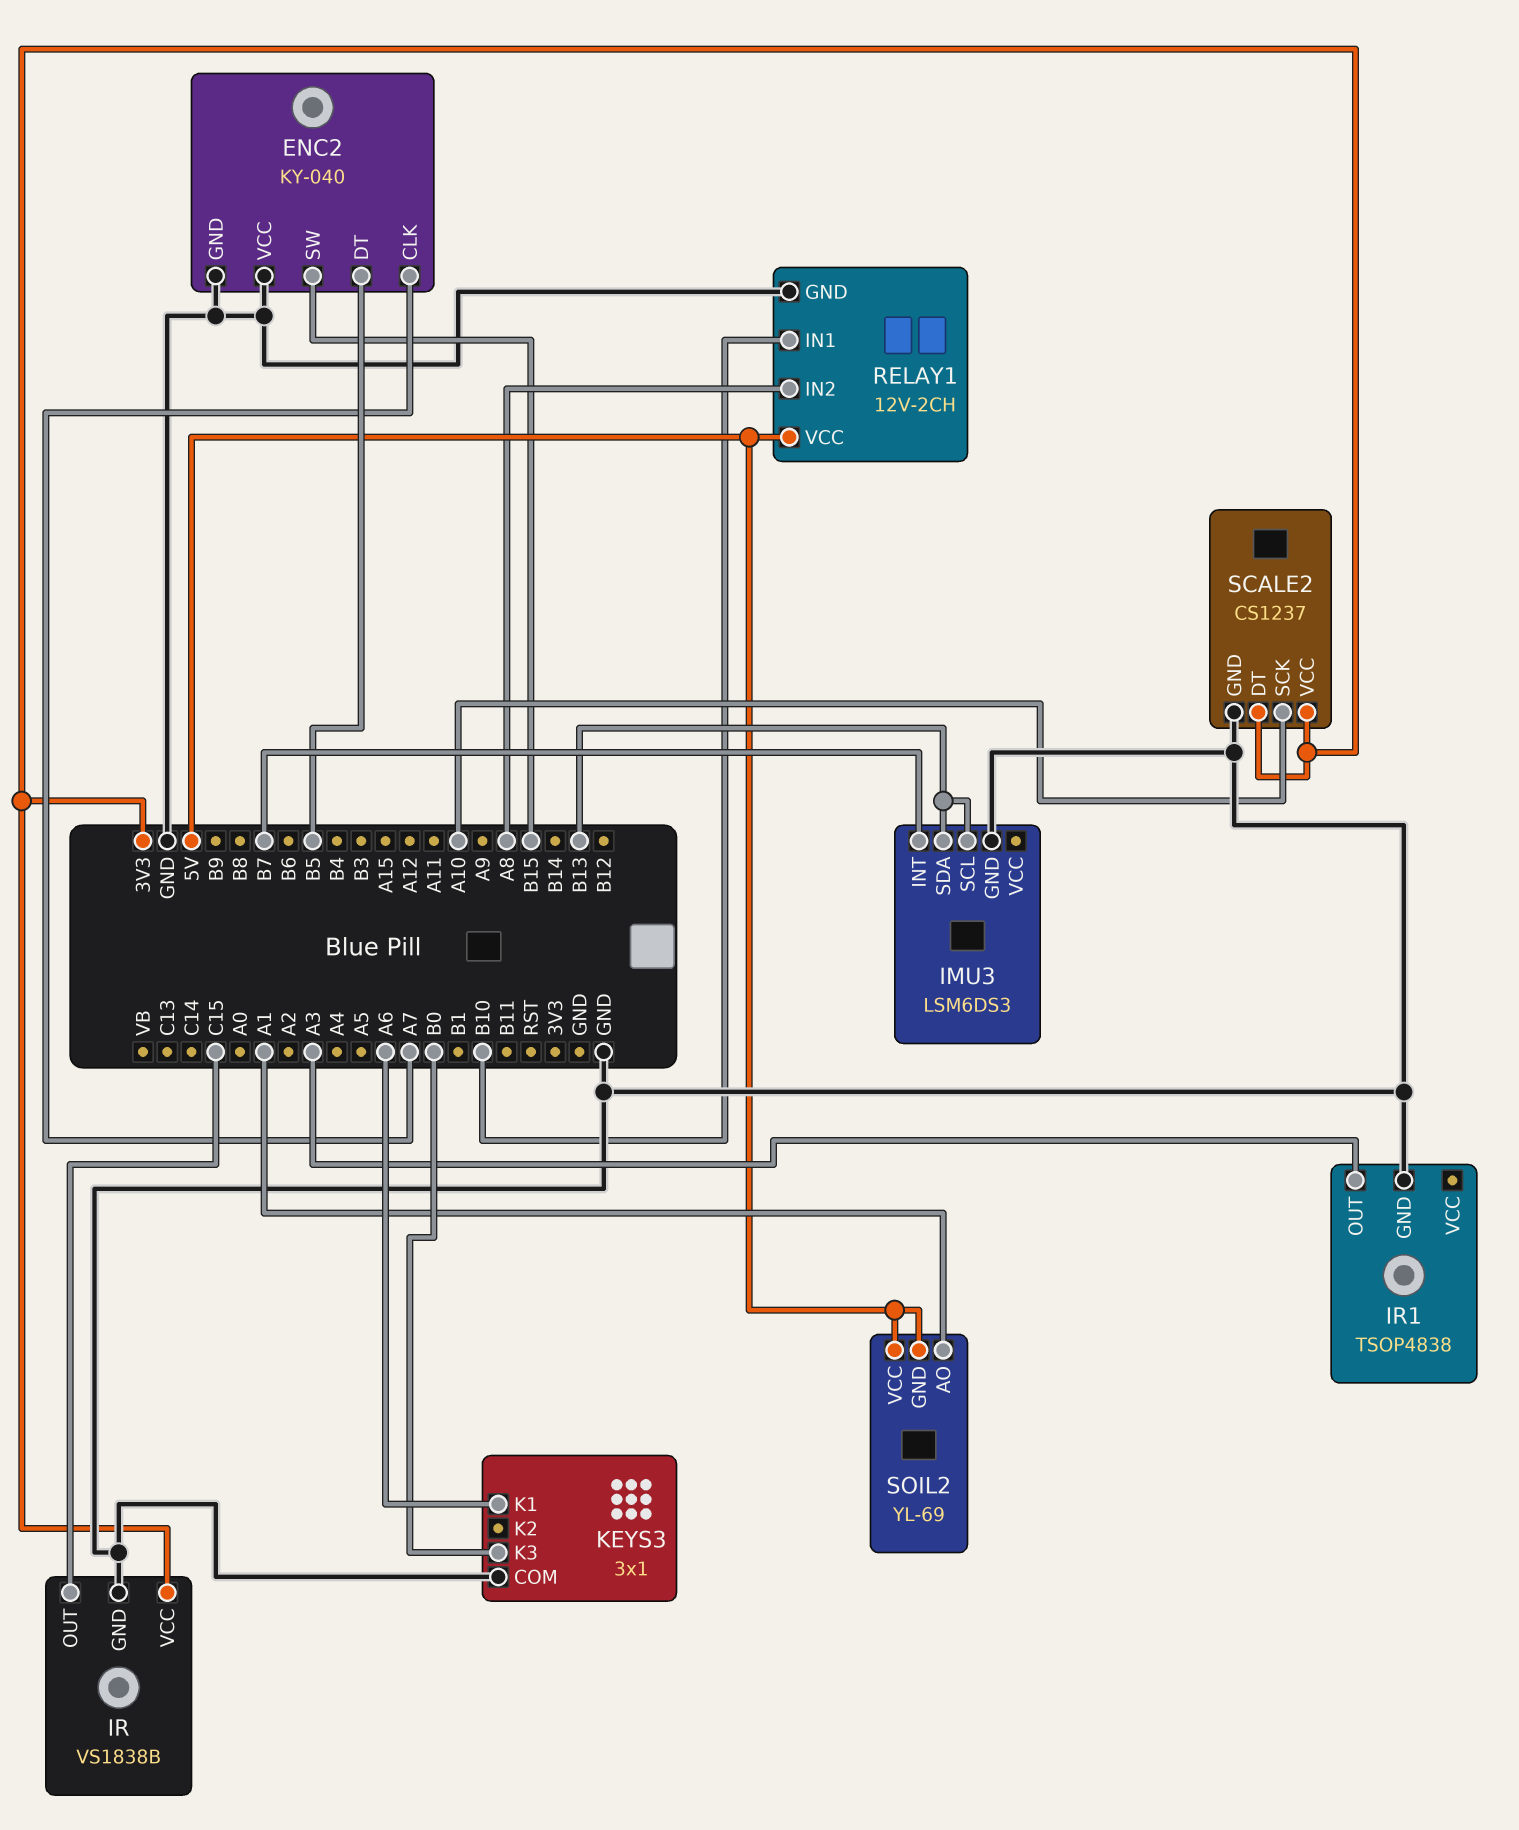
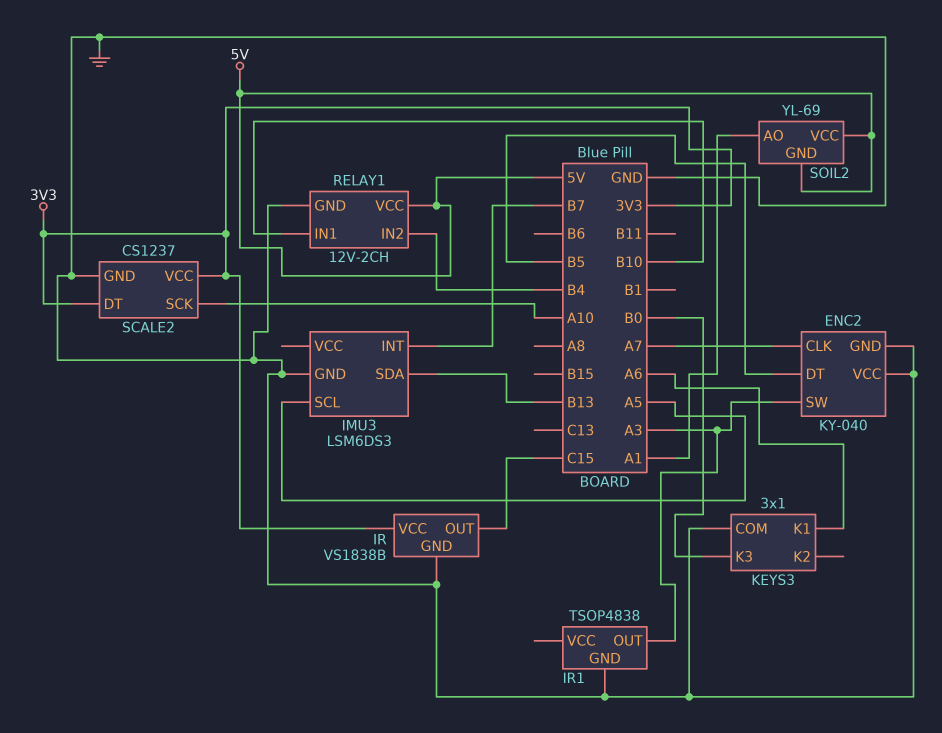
ENC2 pin SW: B15 -> A3
IMU3 pin SCL: B13 -> A5
RELAY1 pin IN2: A8 -> B4

